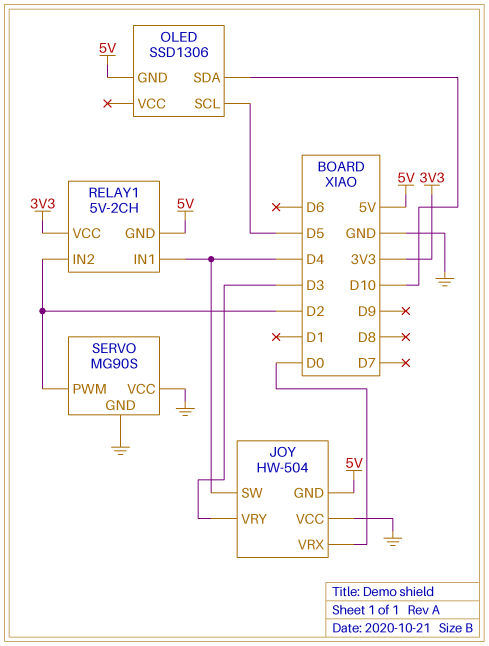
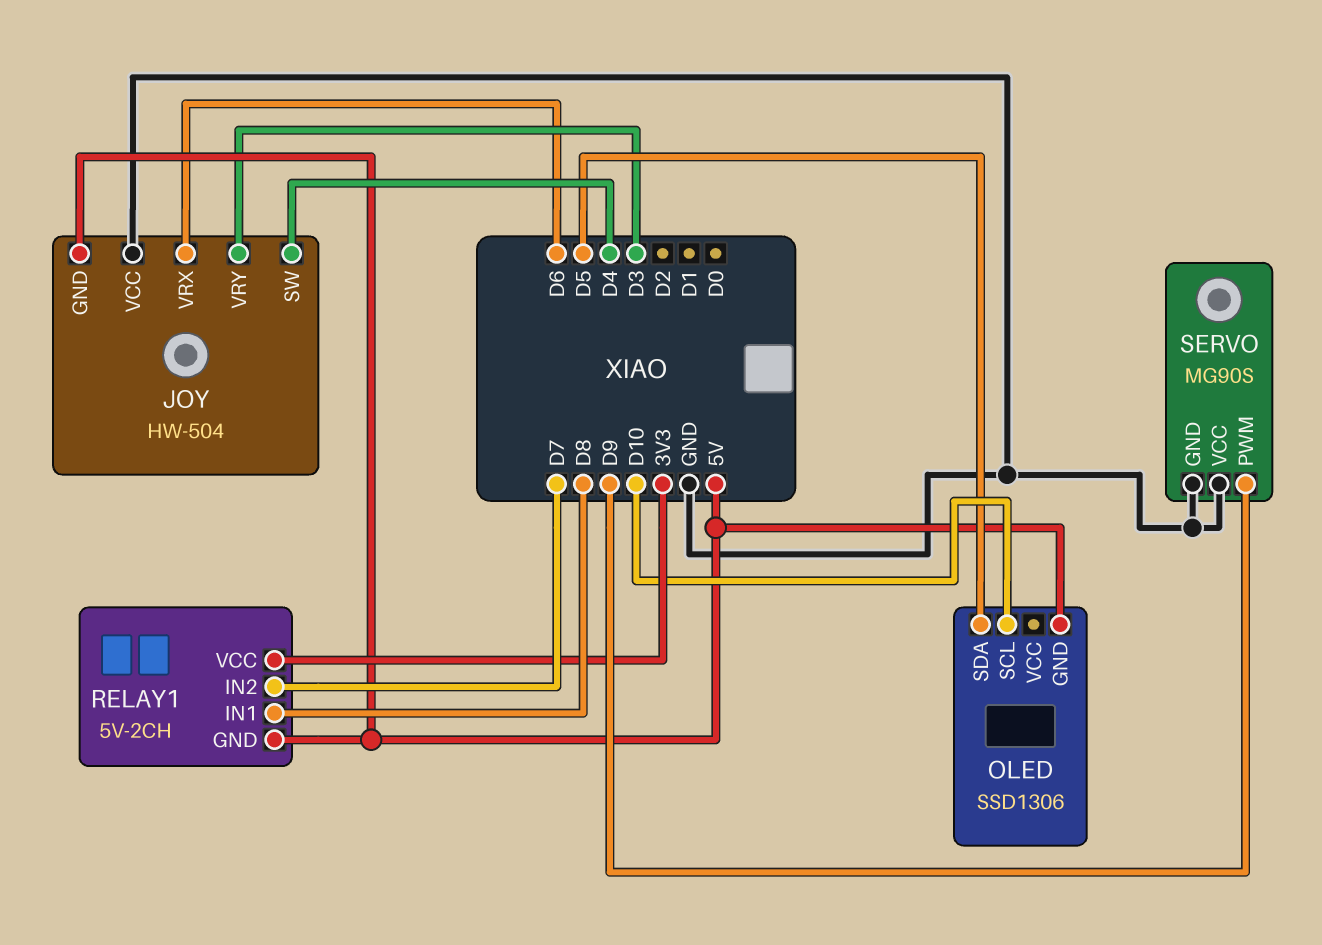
JOY pin VRX: D0 -> D6
OLED pin SCL: D5 -> D10
OLED pin SDA: D10 -> D5
RELAY1 pin IN1: D4 -> D8
RELAY1 pin IN2: D2 -> D7
SERVO pin PWM: D2 -> D9

